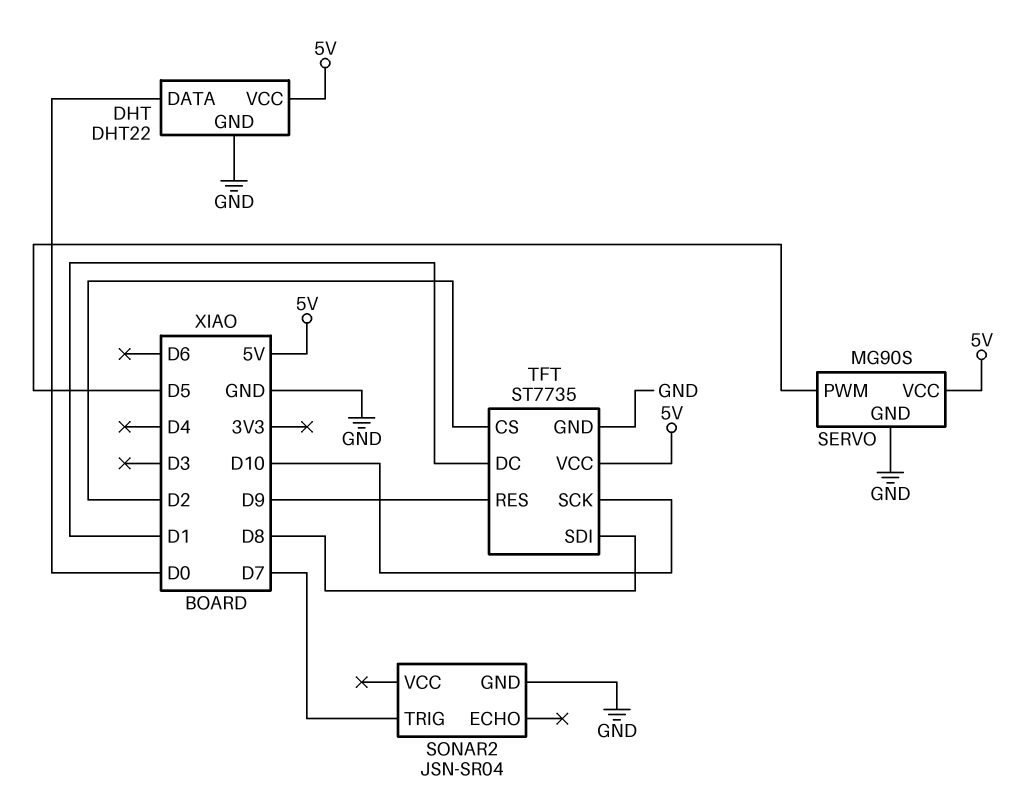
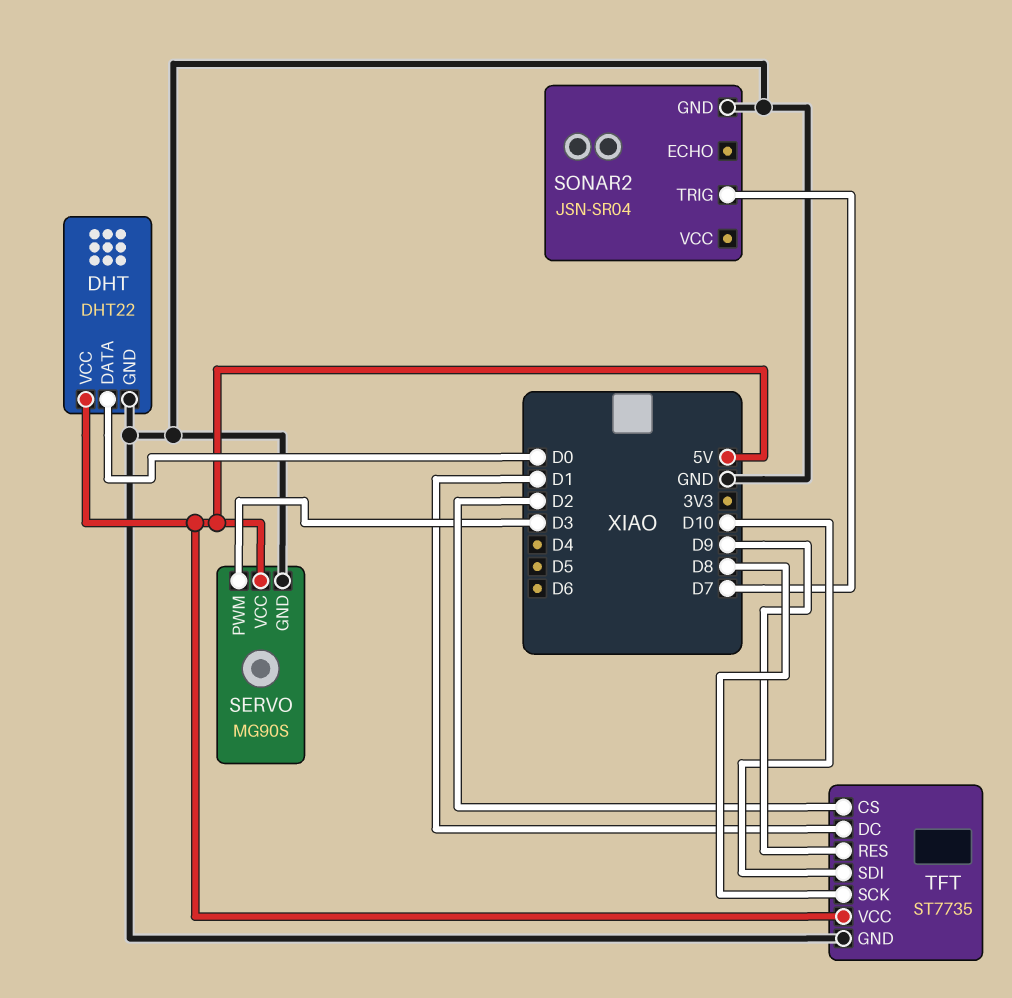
SERVO pin PWM: D5 -> D3
TFT pin SCK: D10 -> D8
TFT pin SDI: D8 -> D10

